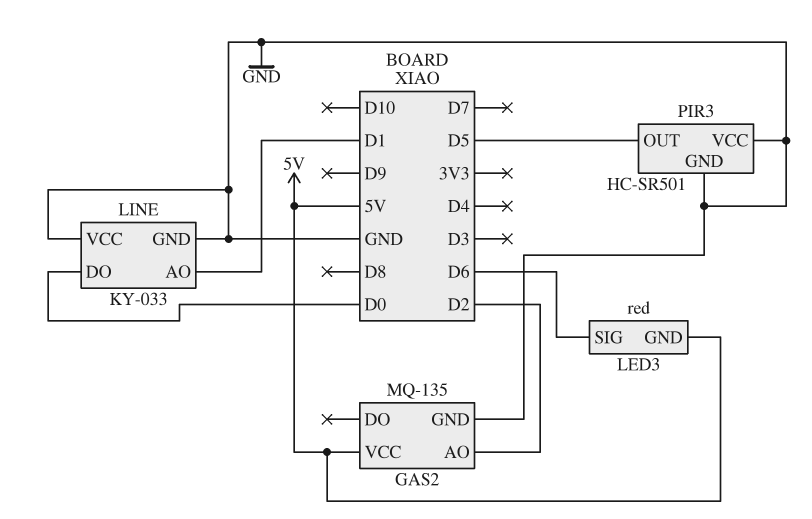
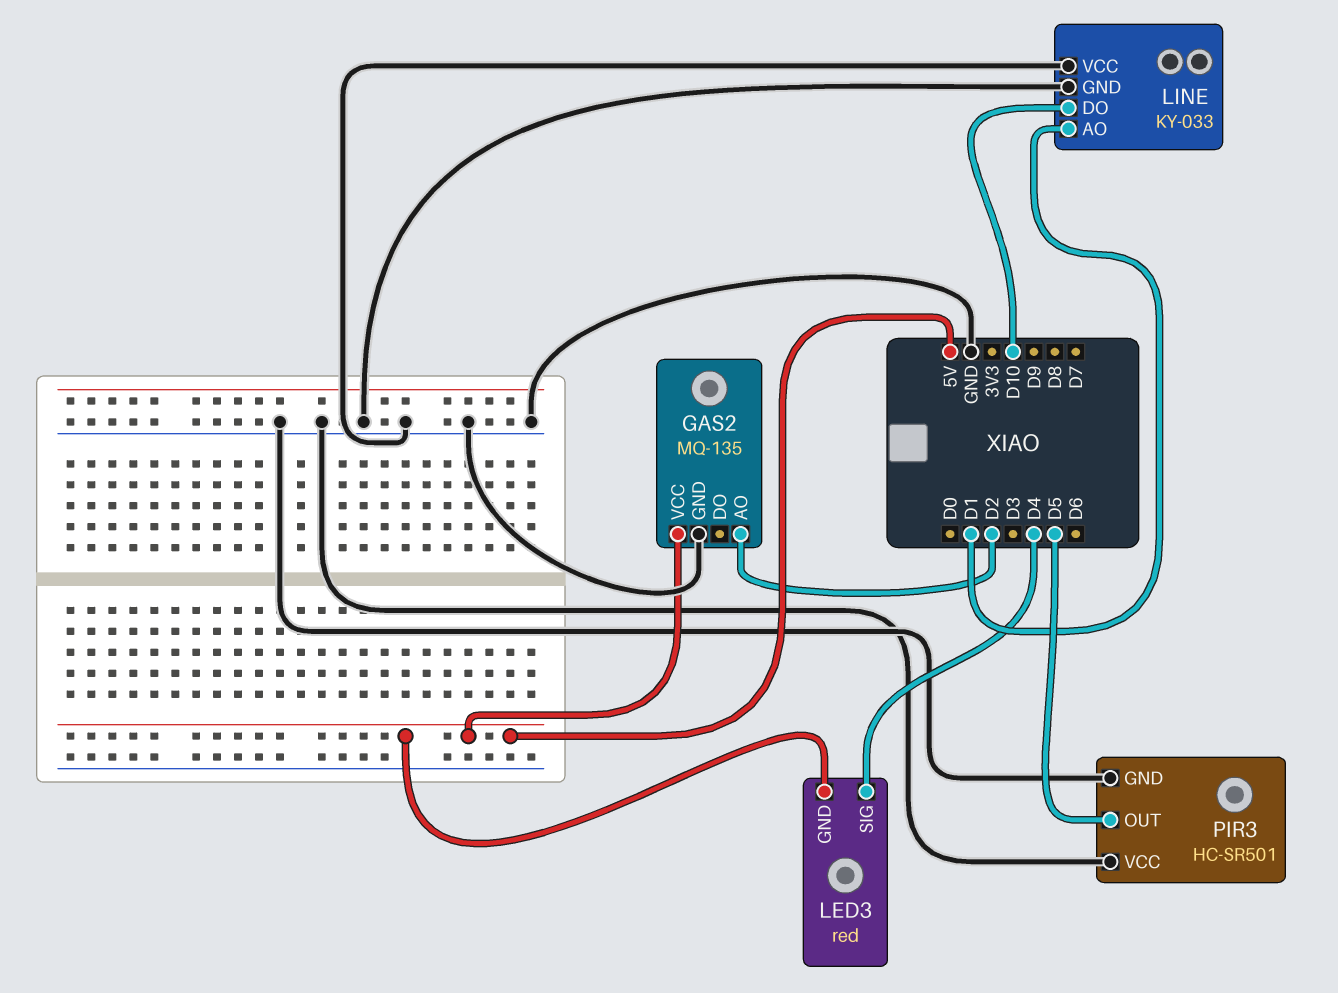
LED3 pin SIG: D6 -> D4
LINE pin DO: D0 -> D10

